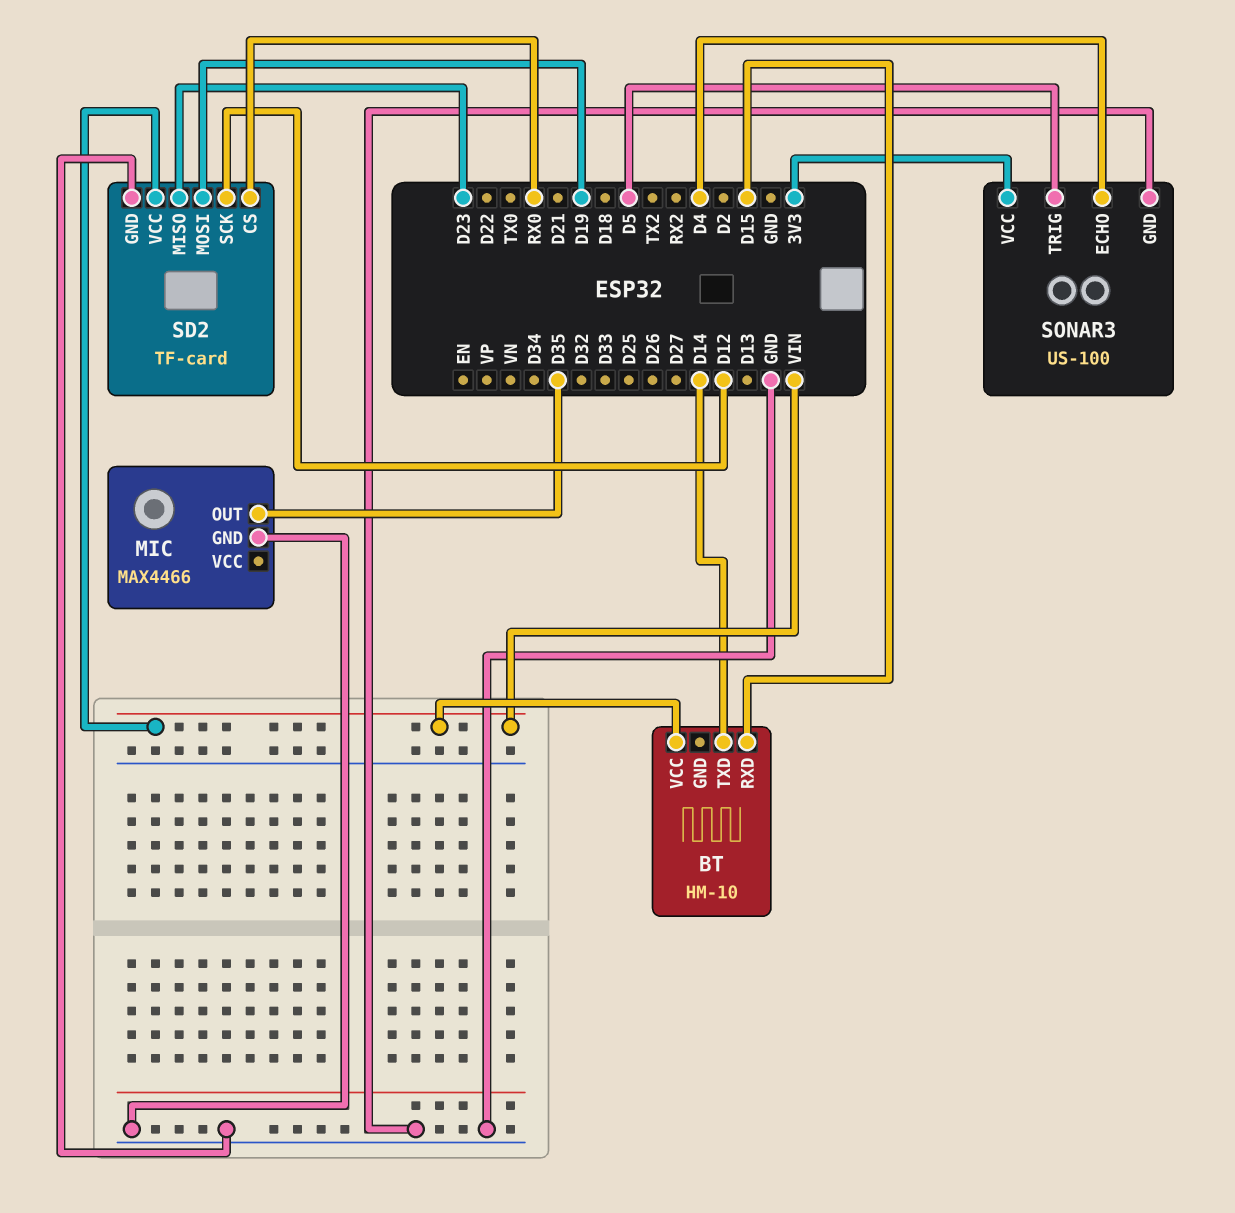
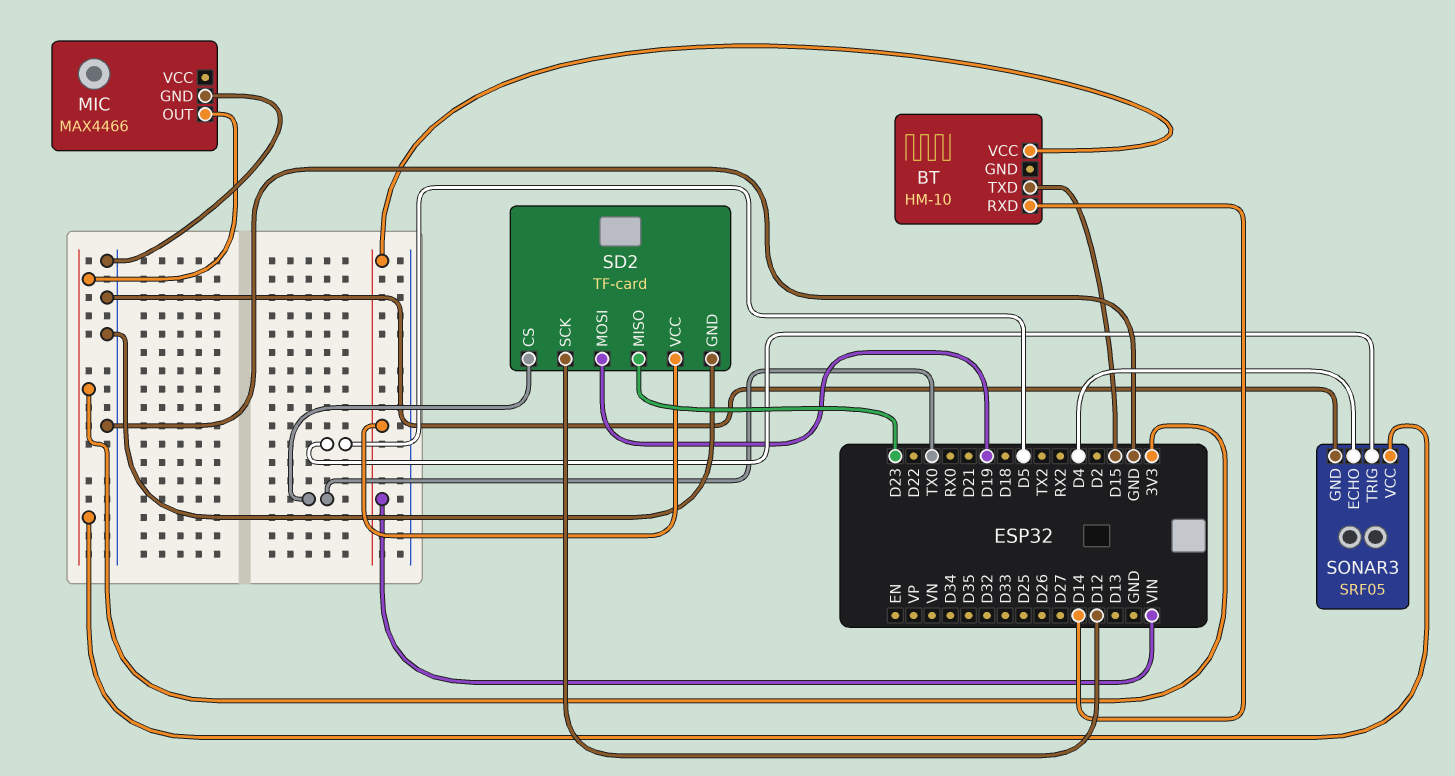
BT pin RXD: D15 -> D14
BT pin TXD: D14 -> D15
MIC pin OUT: D35 -> 3V3
SD2 pin CS: RX0 -> TX0
SONAR3: US-100 -> SRF05

